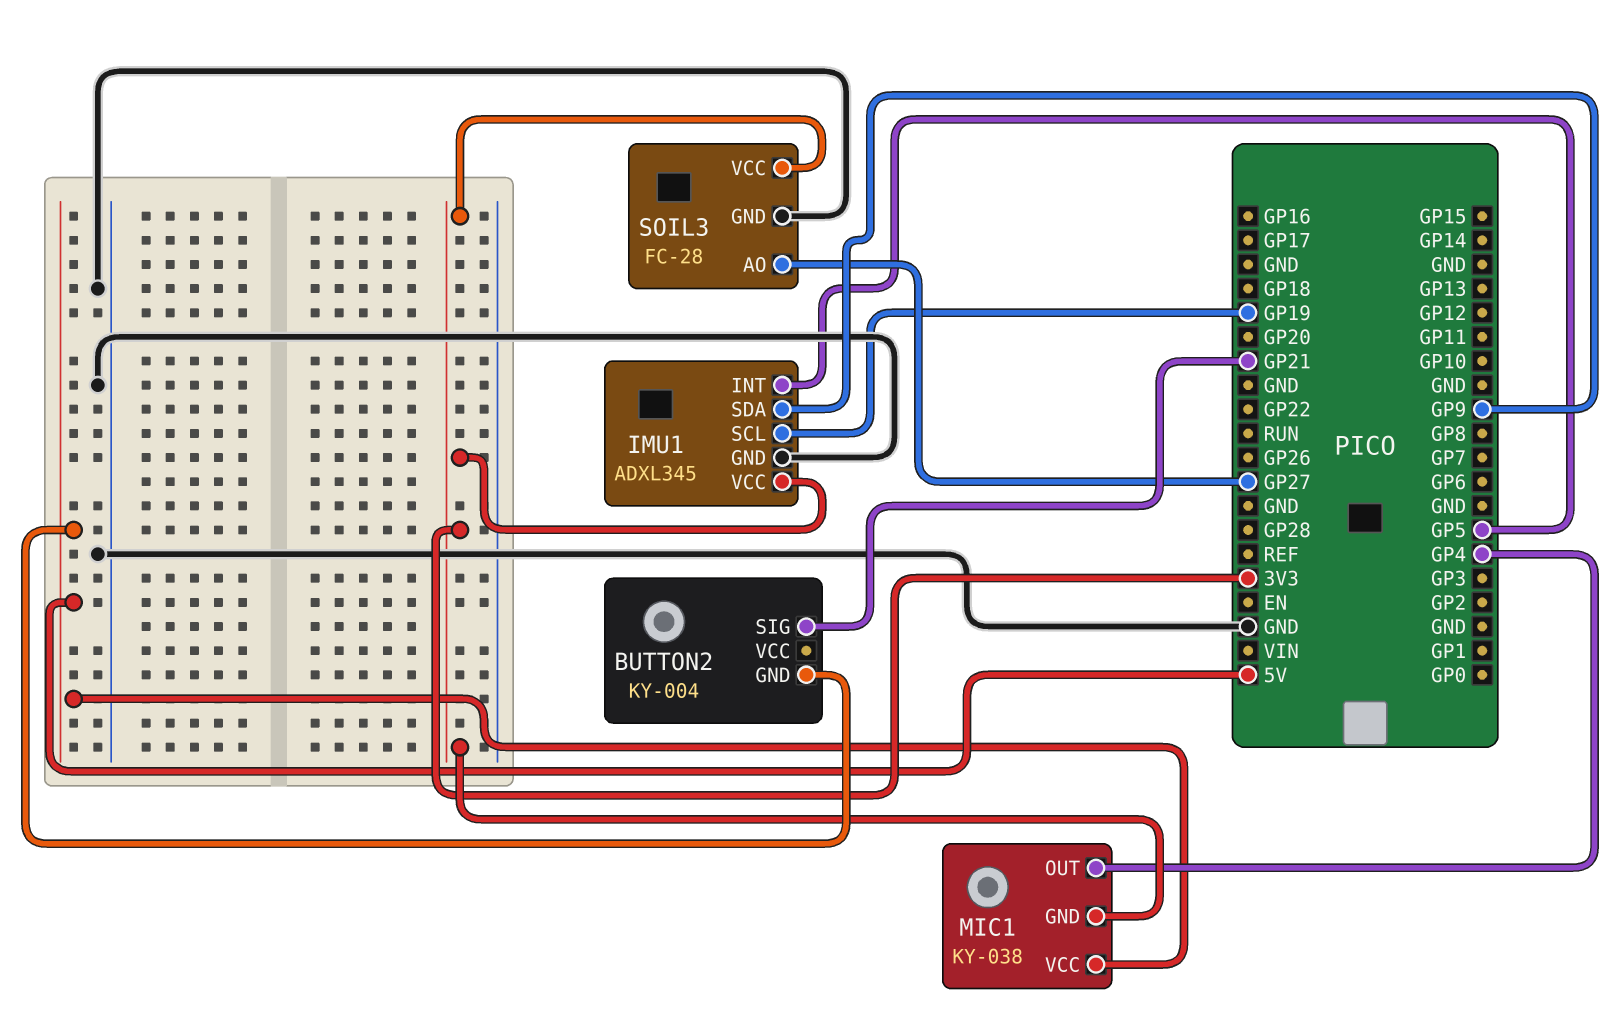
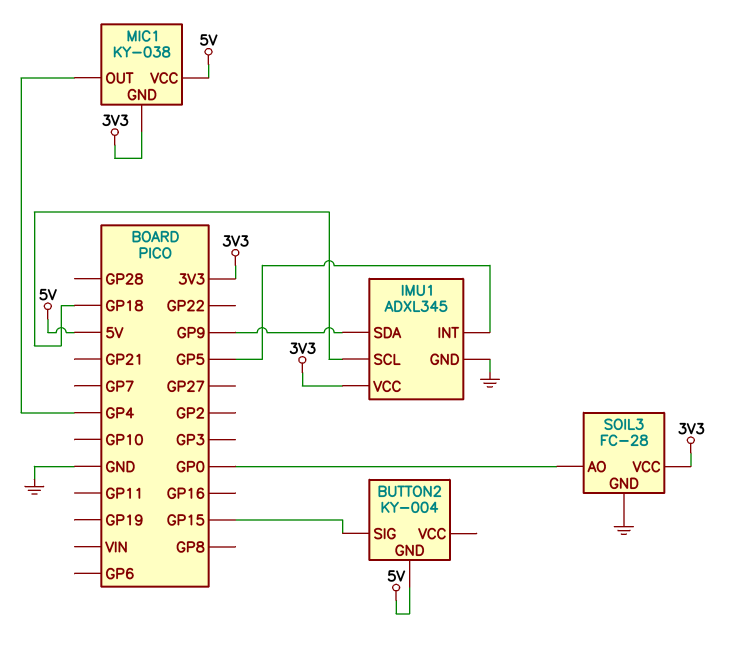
BUTTON2 pin SIG: GP21 -> GP15
IMU1 pin SCL: GP19 -> GP18
SOIL3 pin AO: GP27 -> GP0

